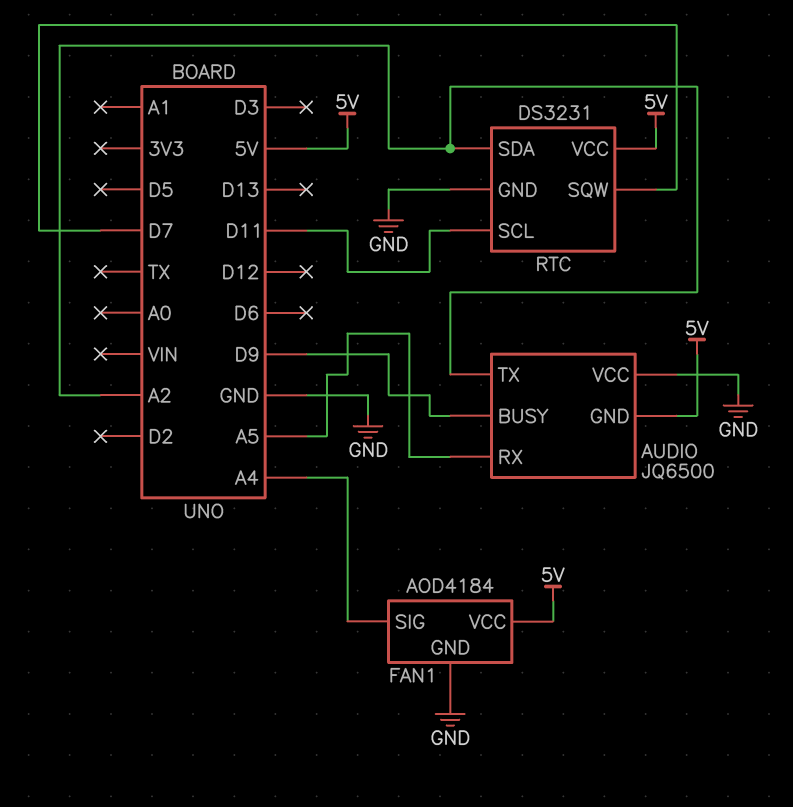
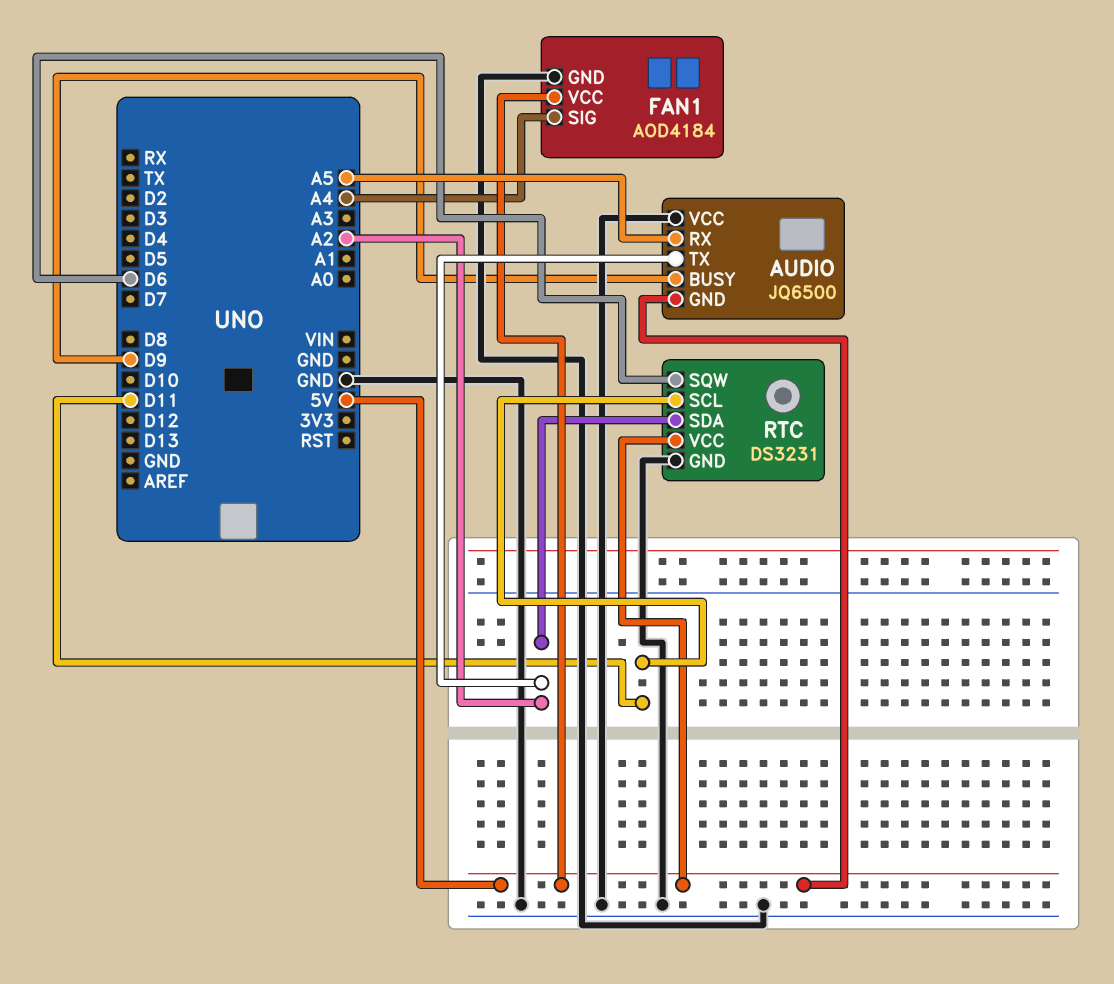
RTC pin SQW: D7 -> D6

